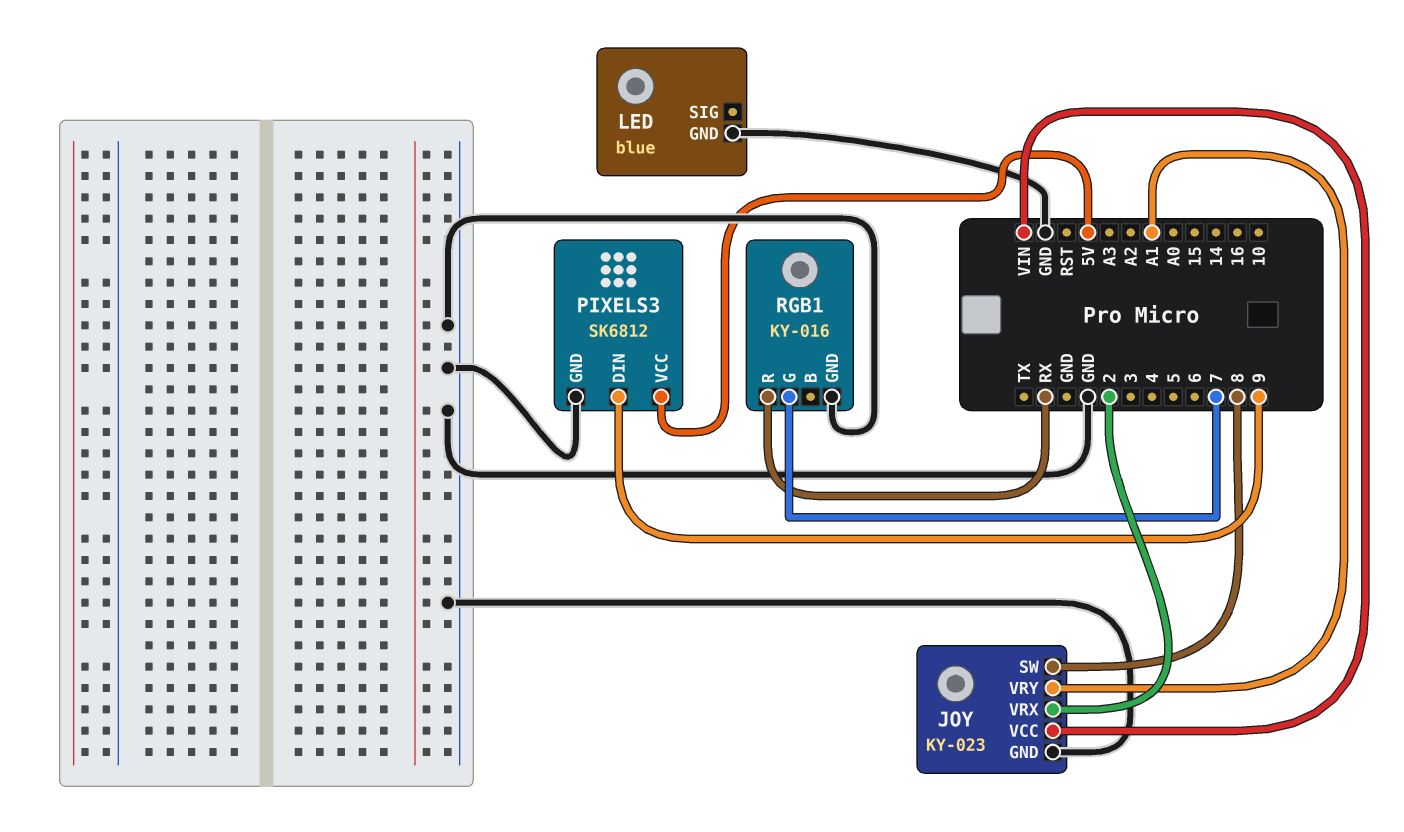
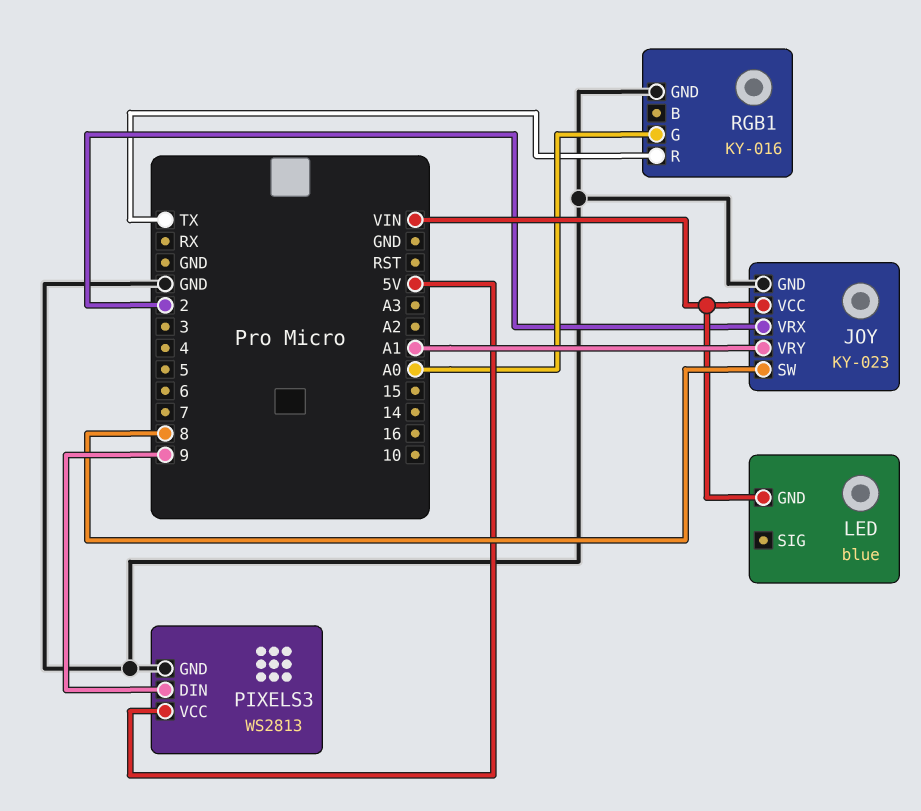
LED pin GND: GND -> VIN
PIXELS3: SK6812 -> WS2813
RGB1 pin G: 7 -> A0
RGB1 pin R: RX -> TX

